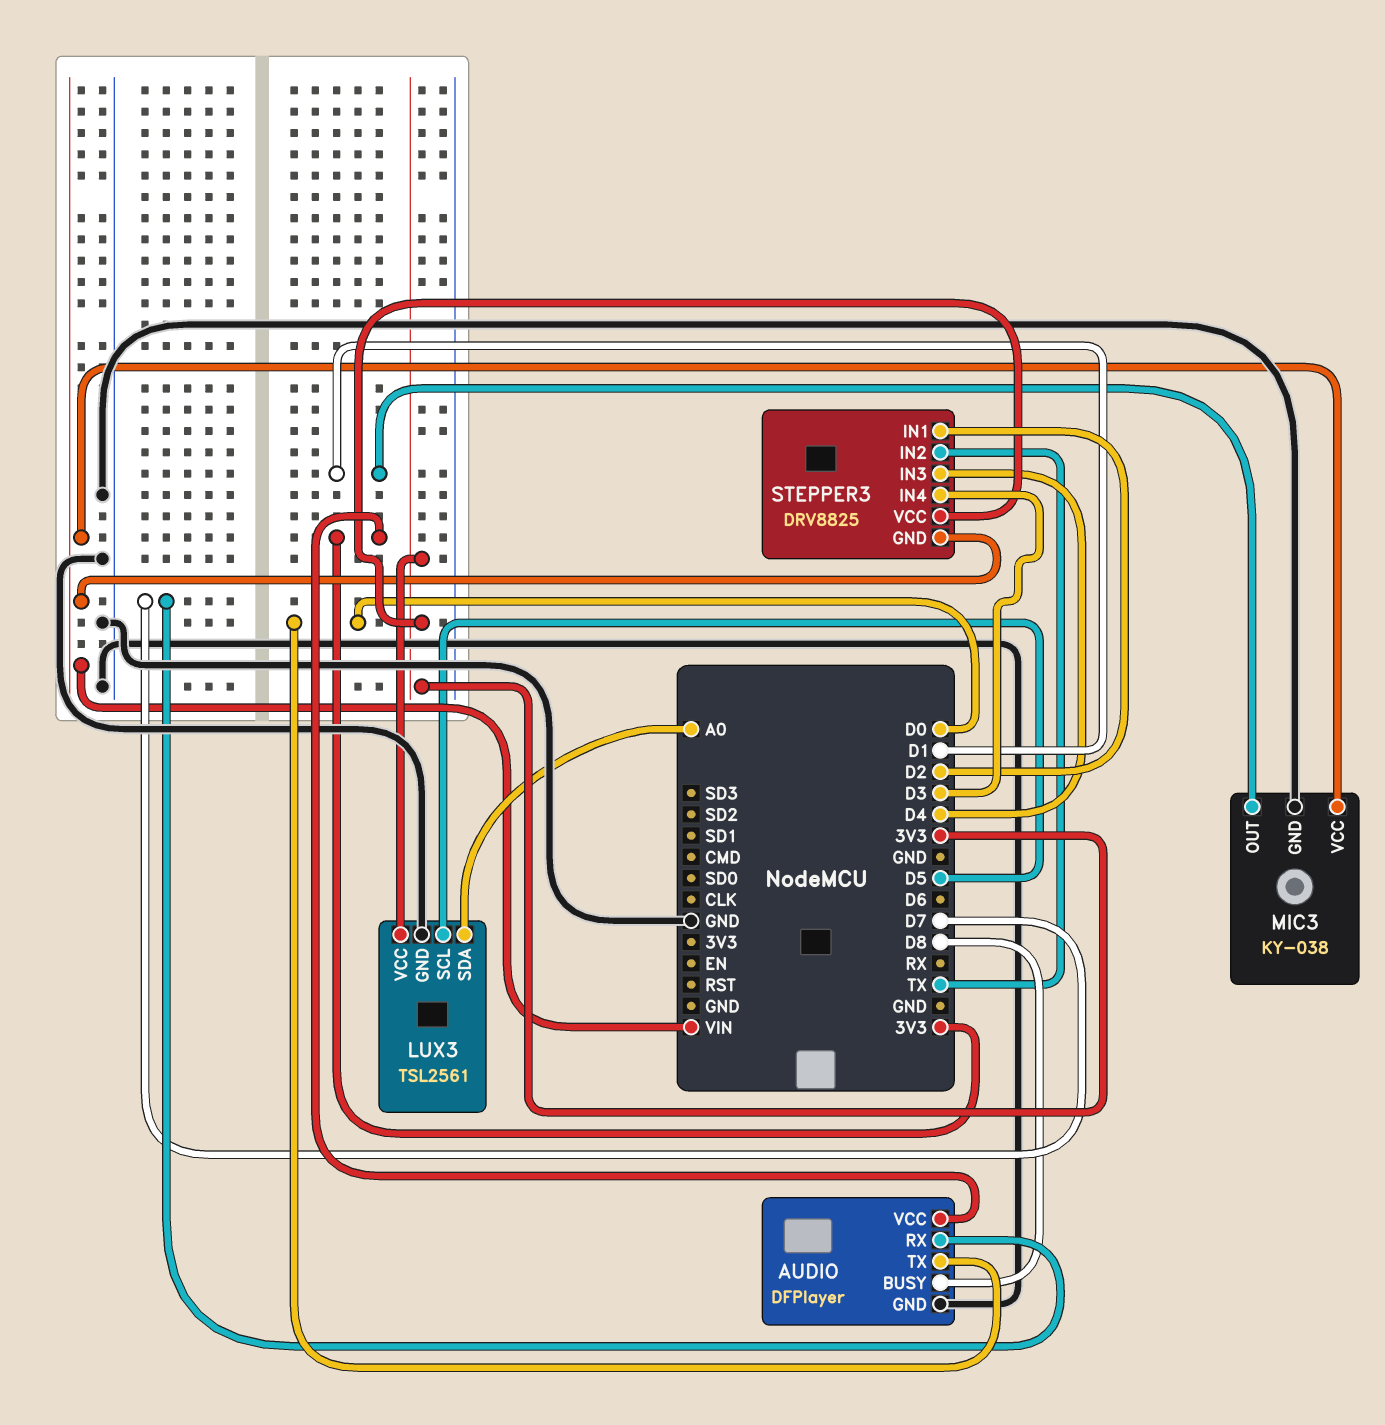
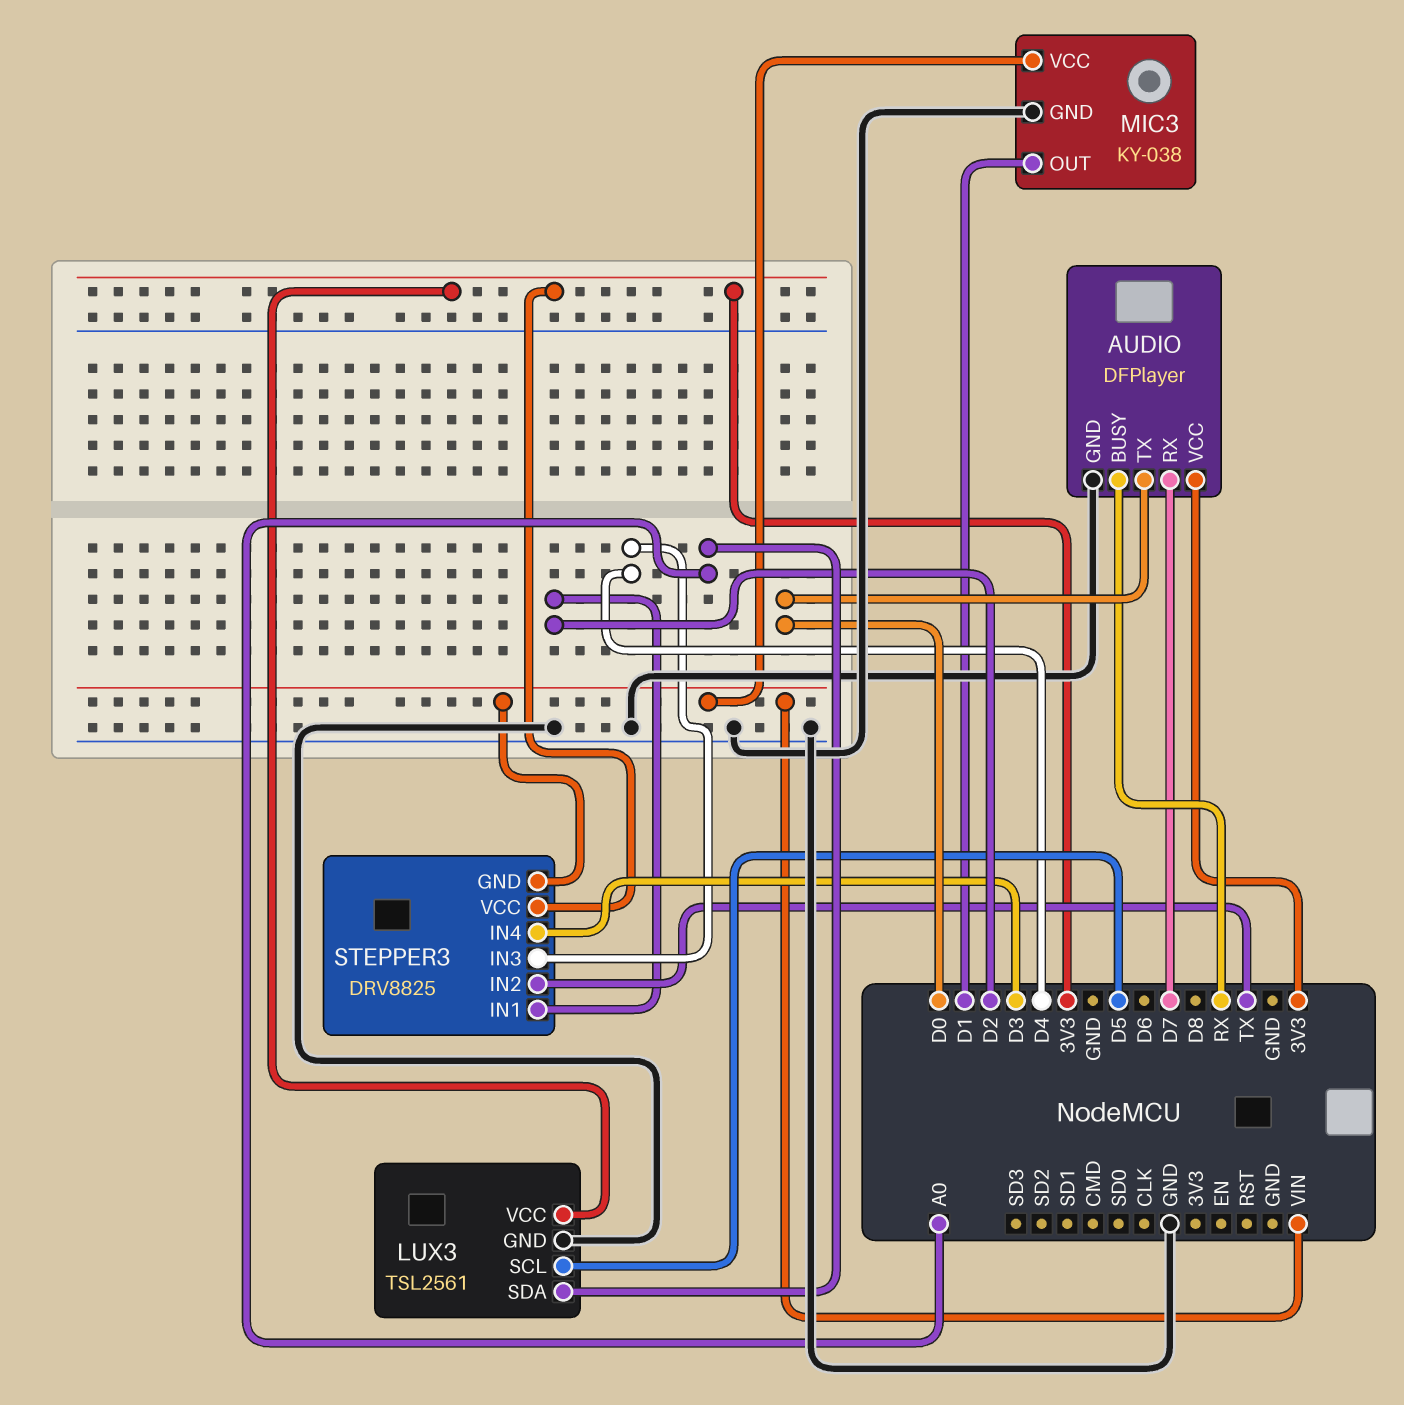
AUDIO pin BUSY: D8 -> RX

